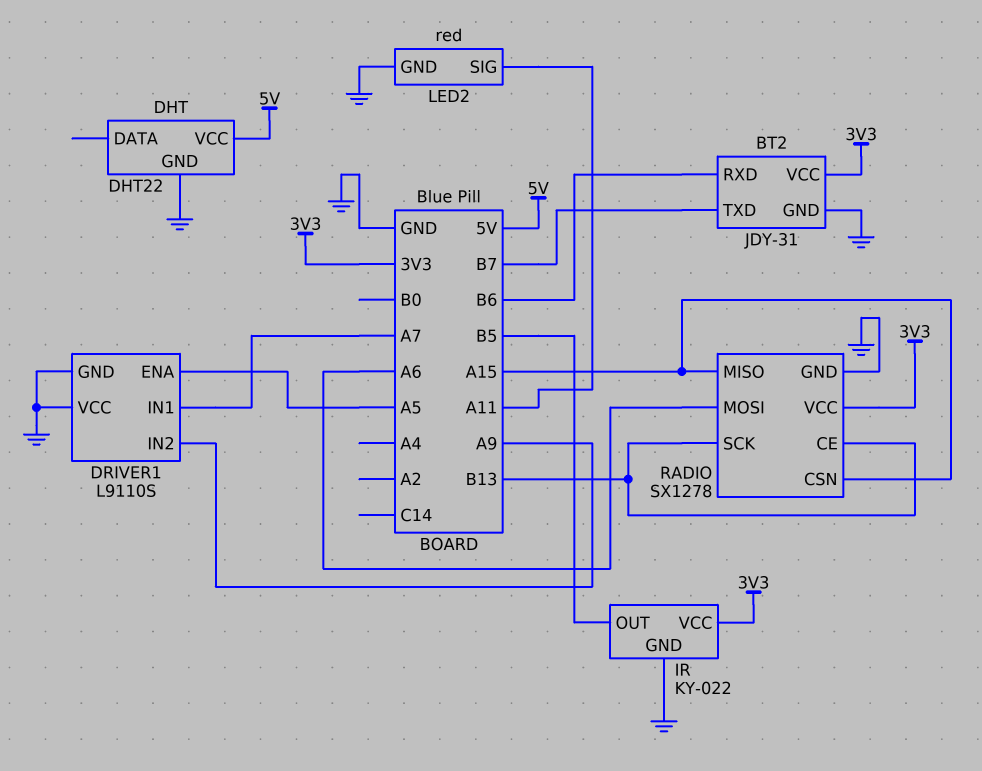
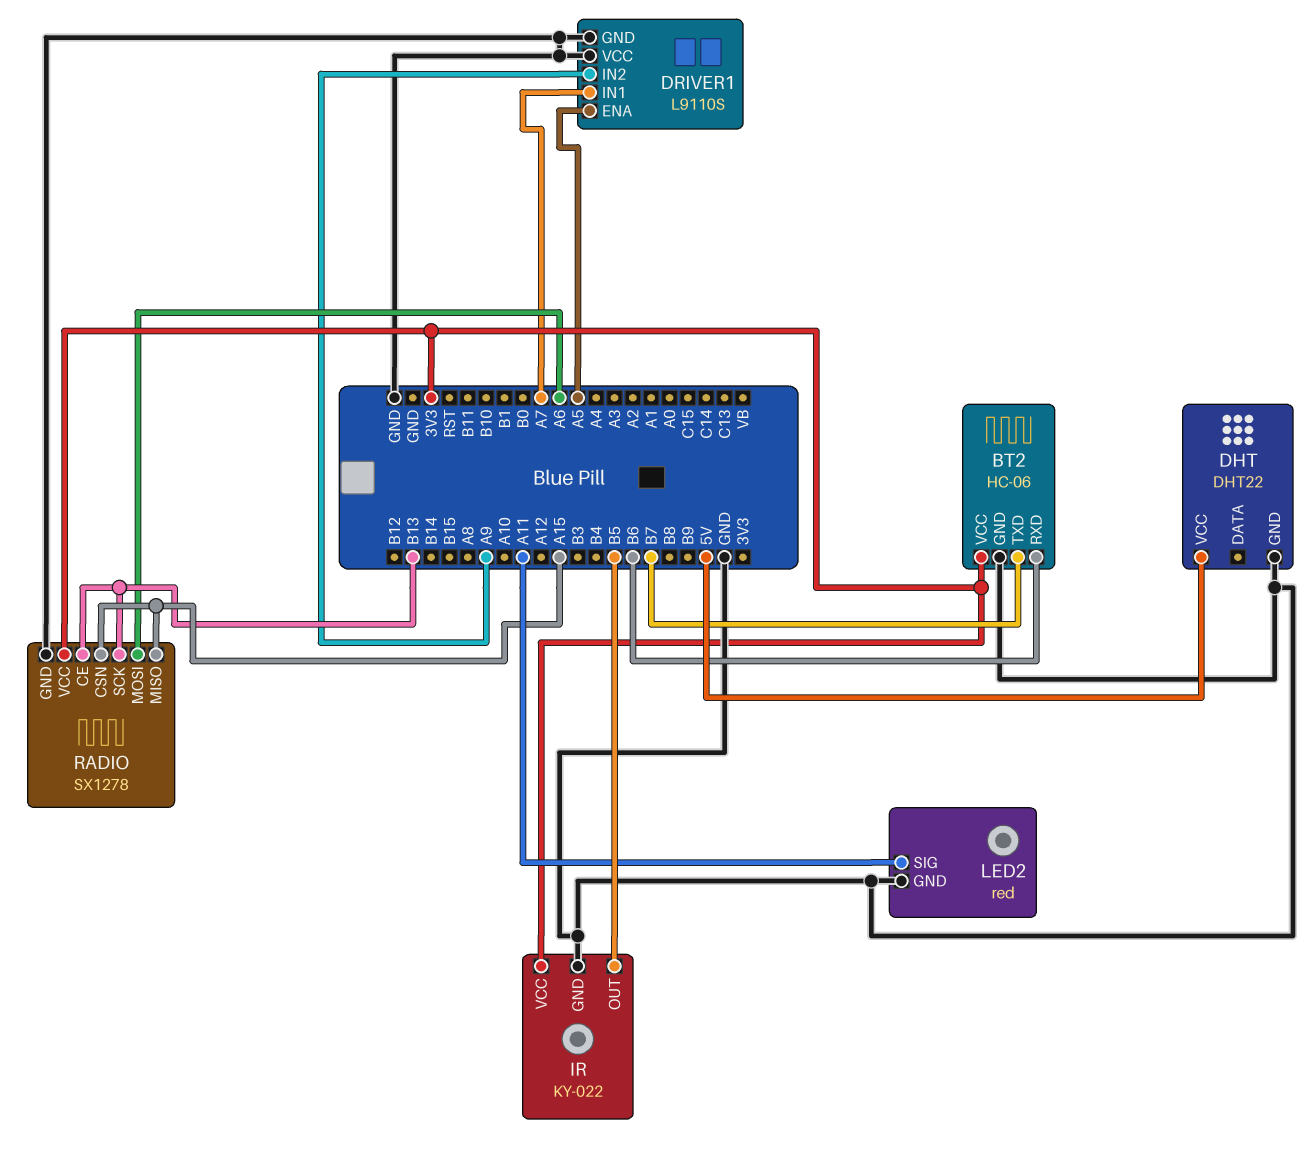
BT2: JDY-31 -> HC-06

